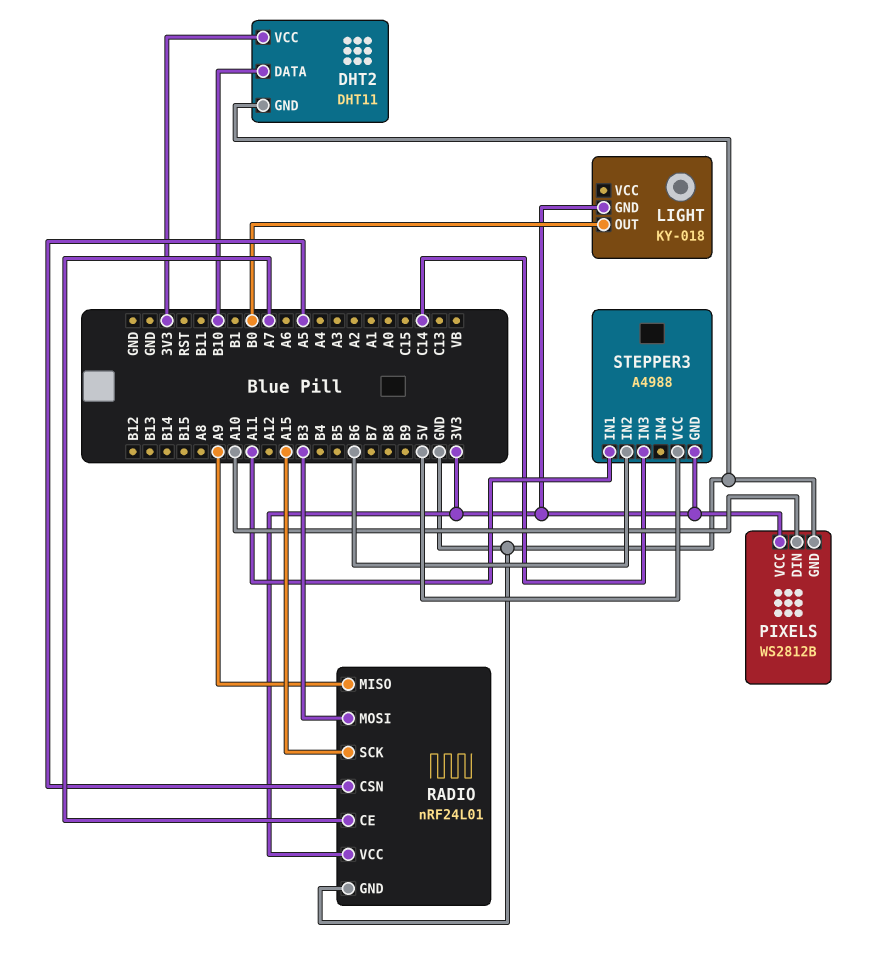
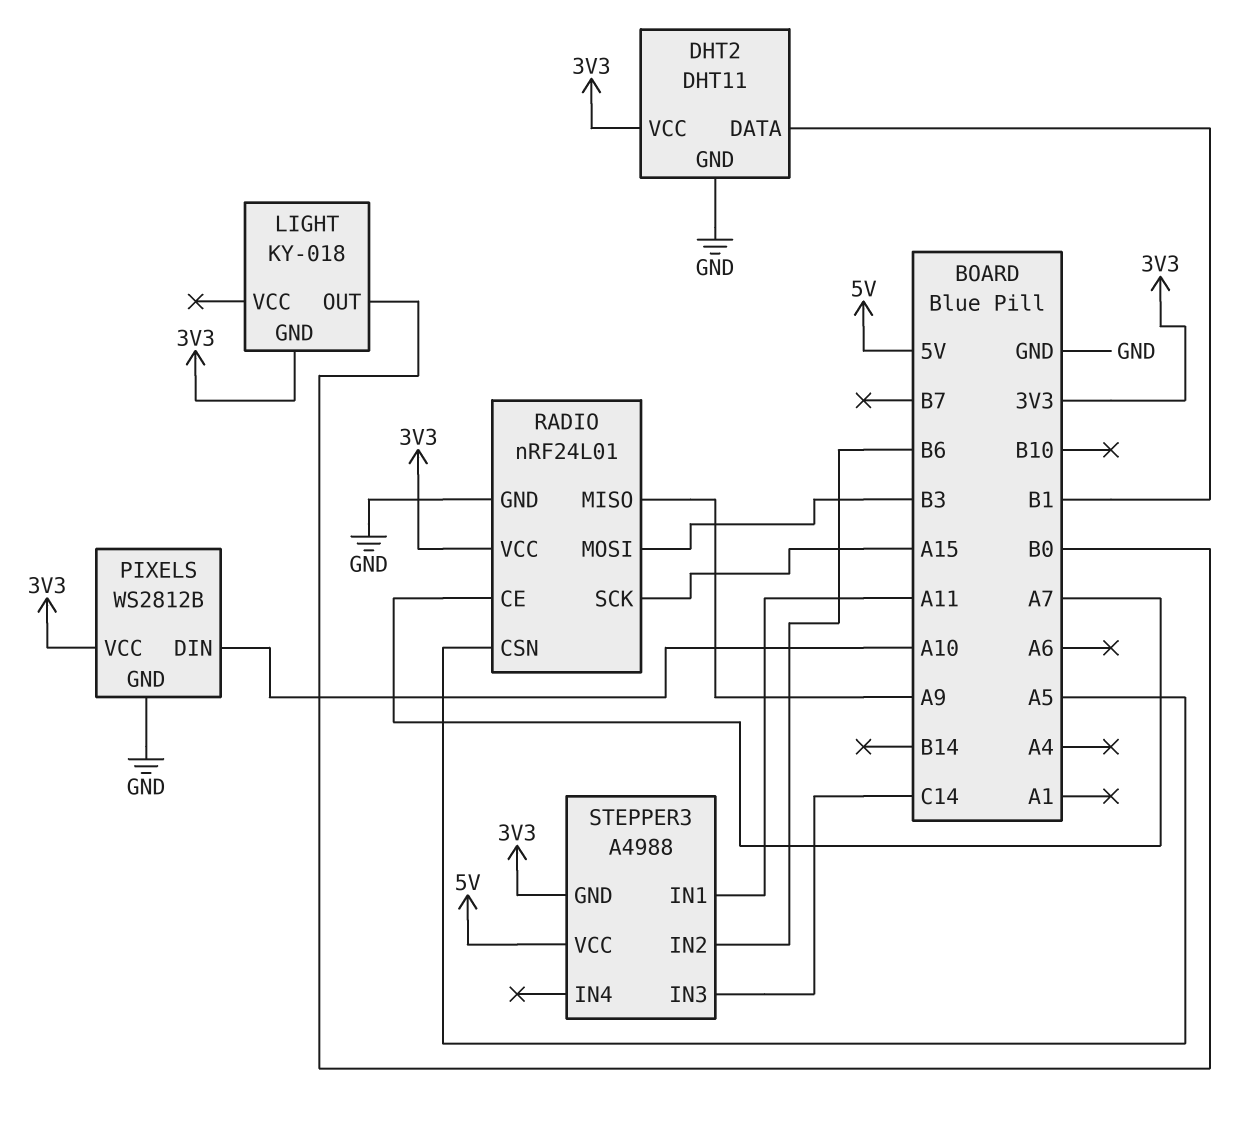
DHT2 pin DATA: B10 -> B1

